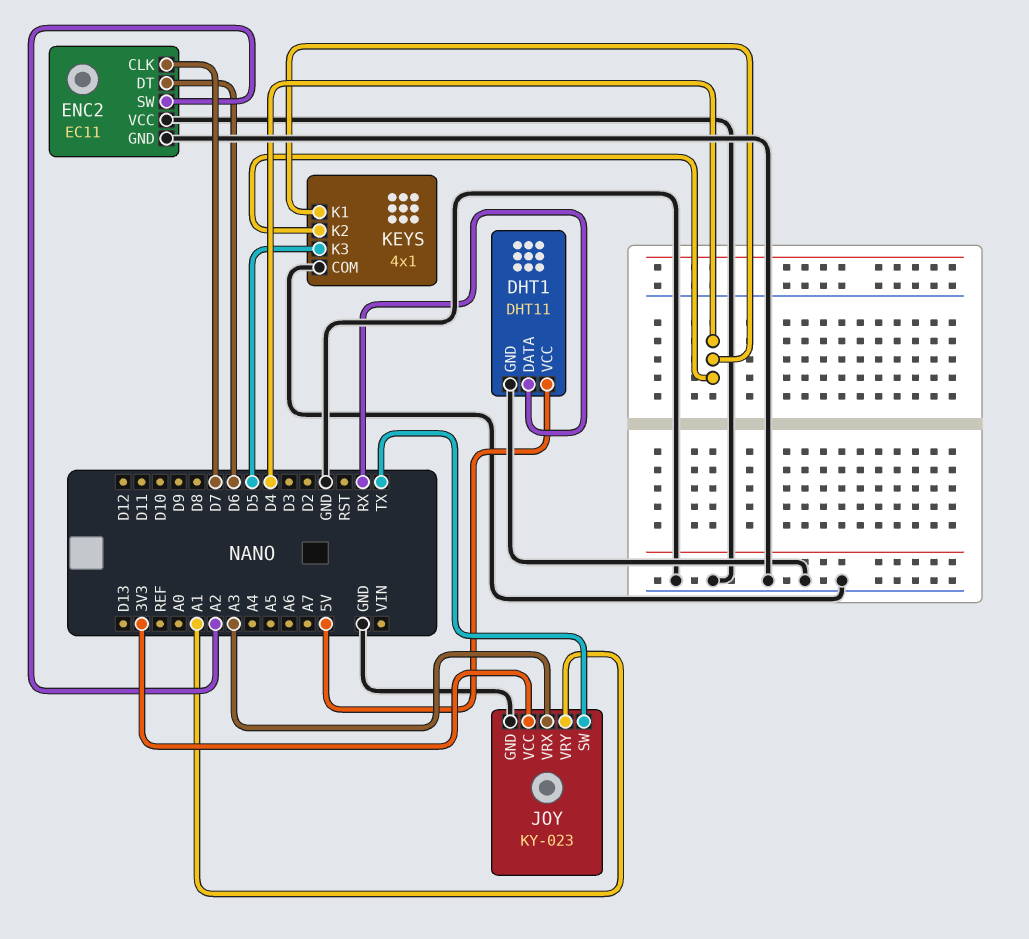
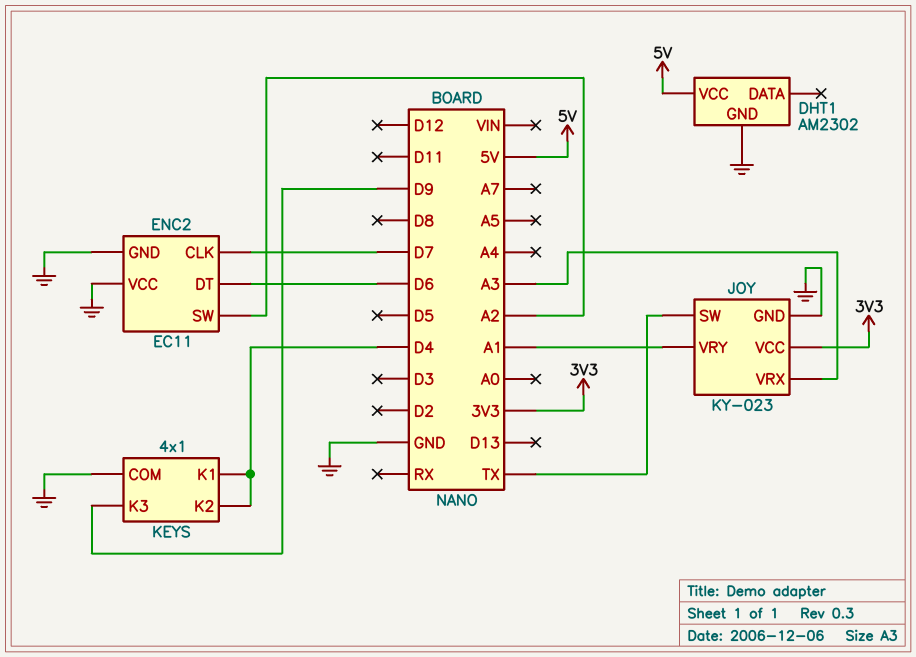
DHT1: DHT11 -> AM2302
DHT1 pin DATA: RX -> none
KEYS pin K3: D5 -> D9

